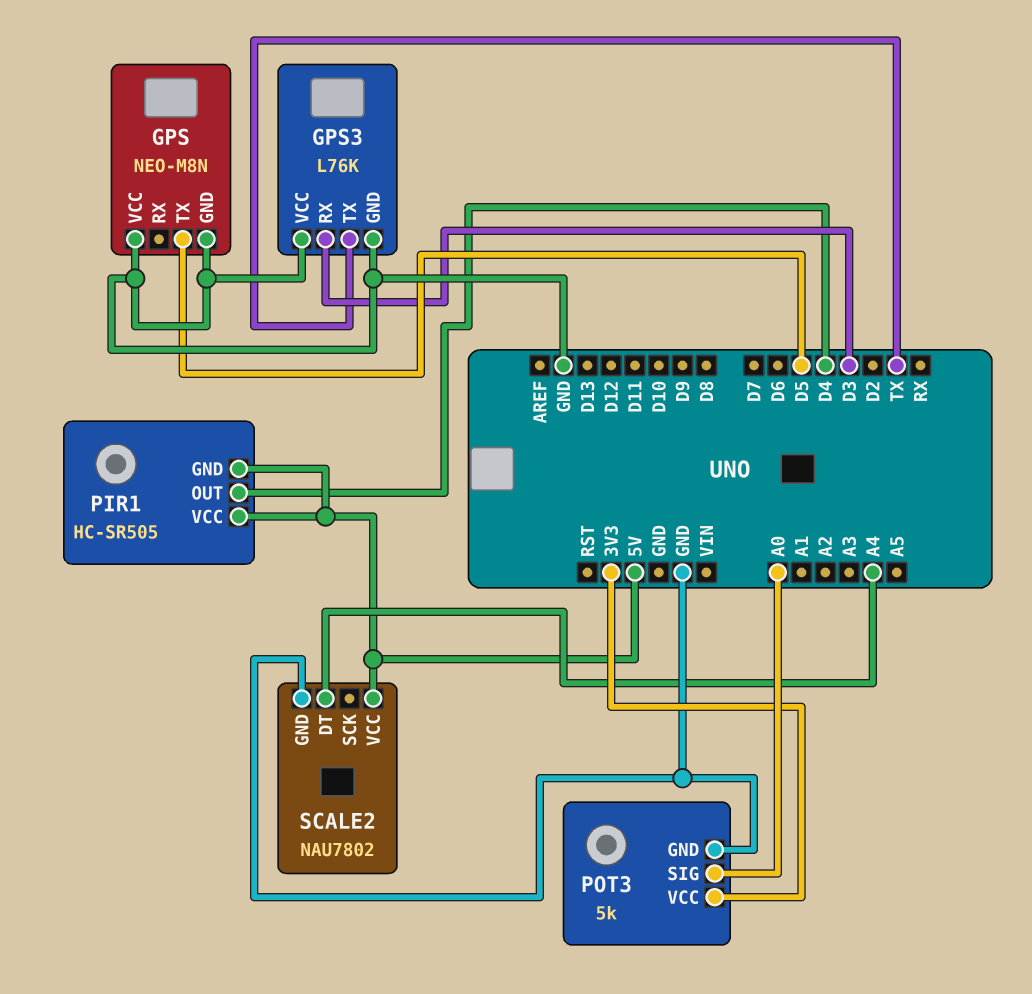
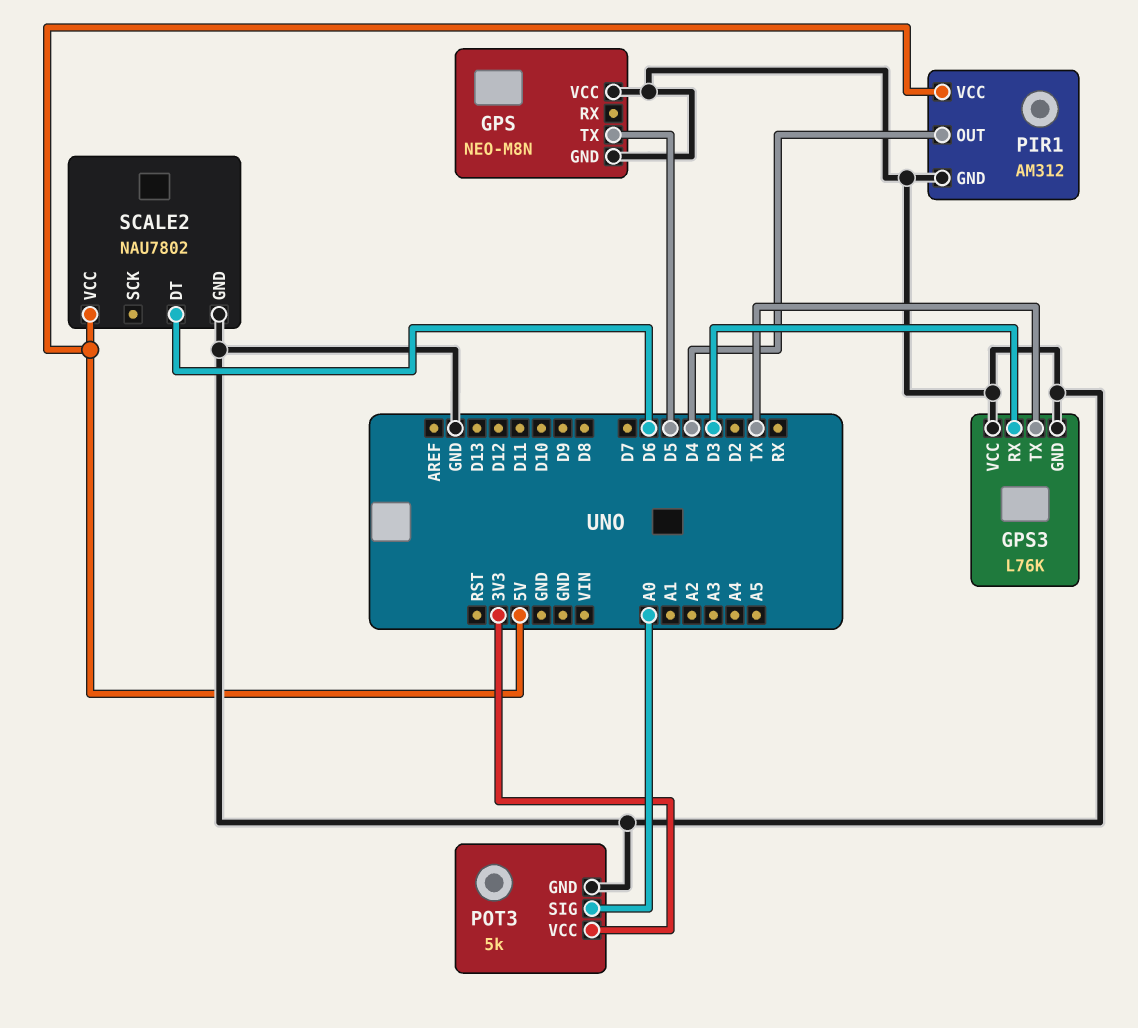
PIR1: HC-SR505 -> AM312
PIR1 pin GND: 5V -> GND
SCALE2 pin DT: A4 -> D6

